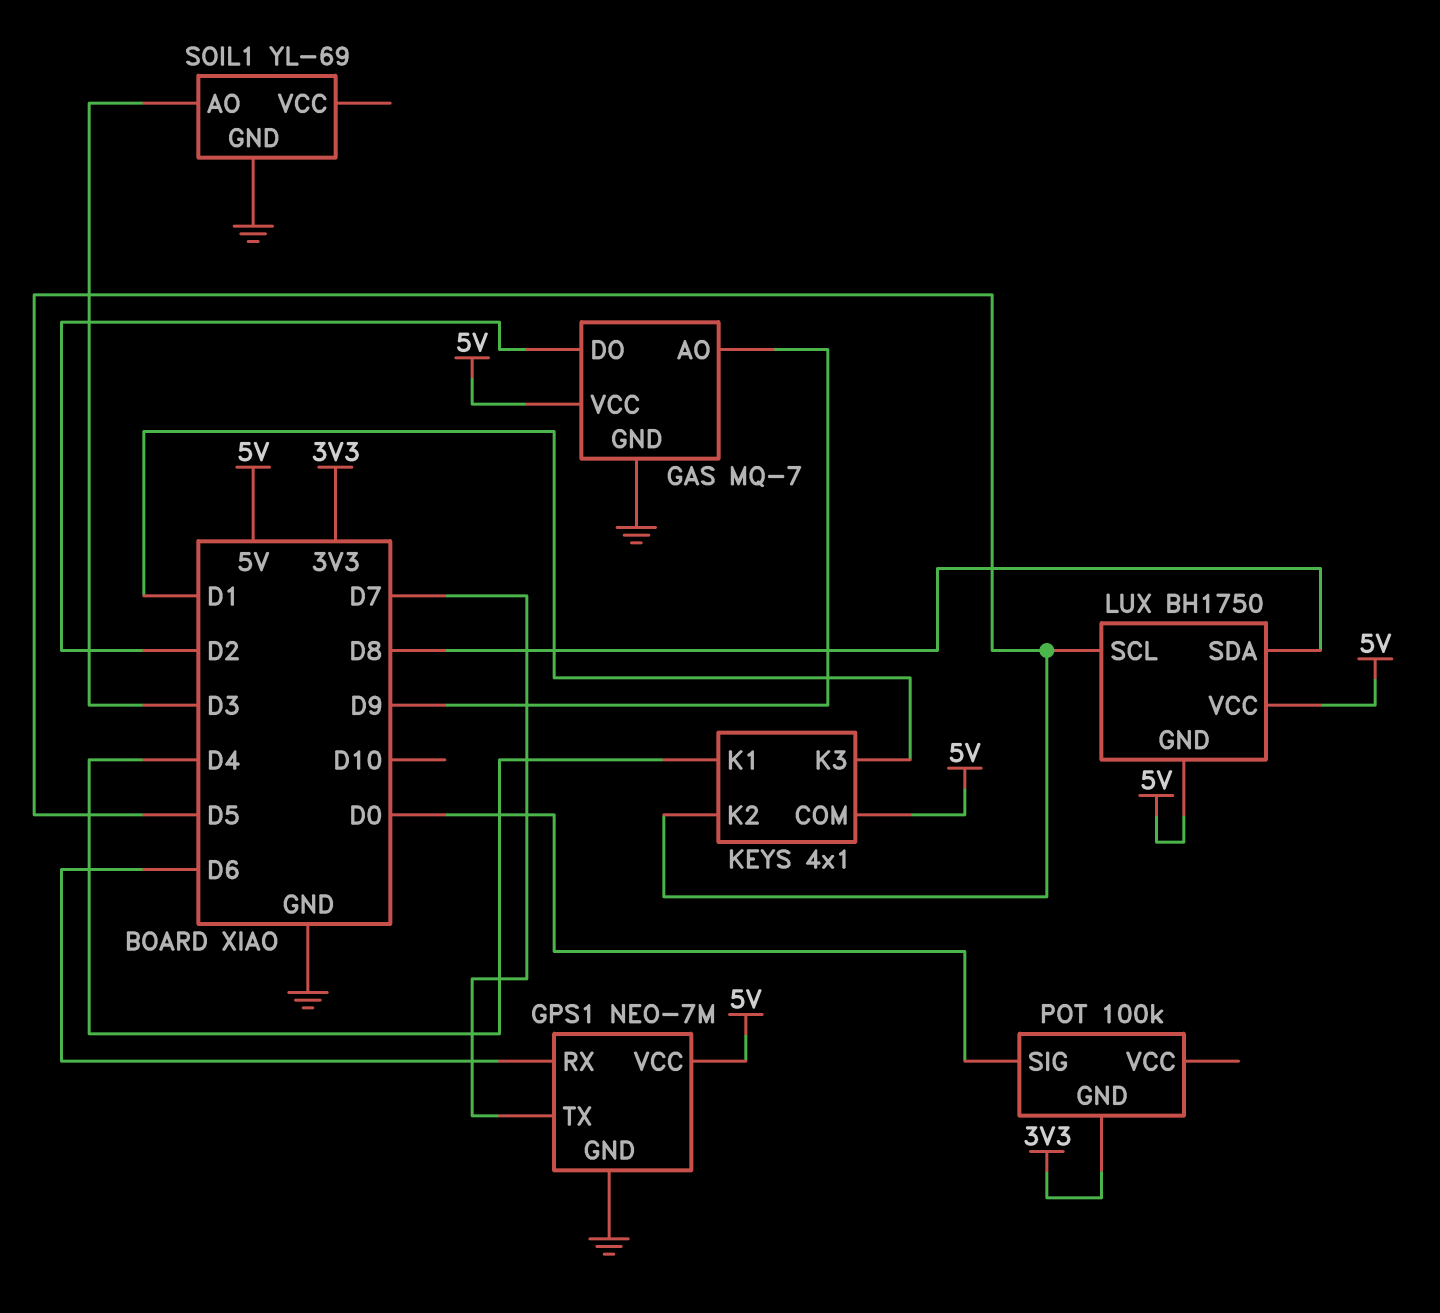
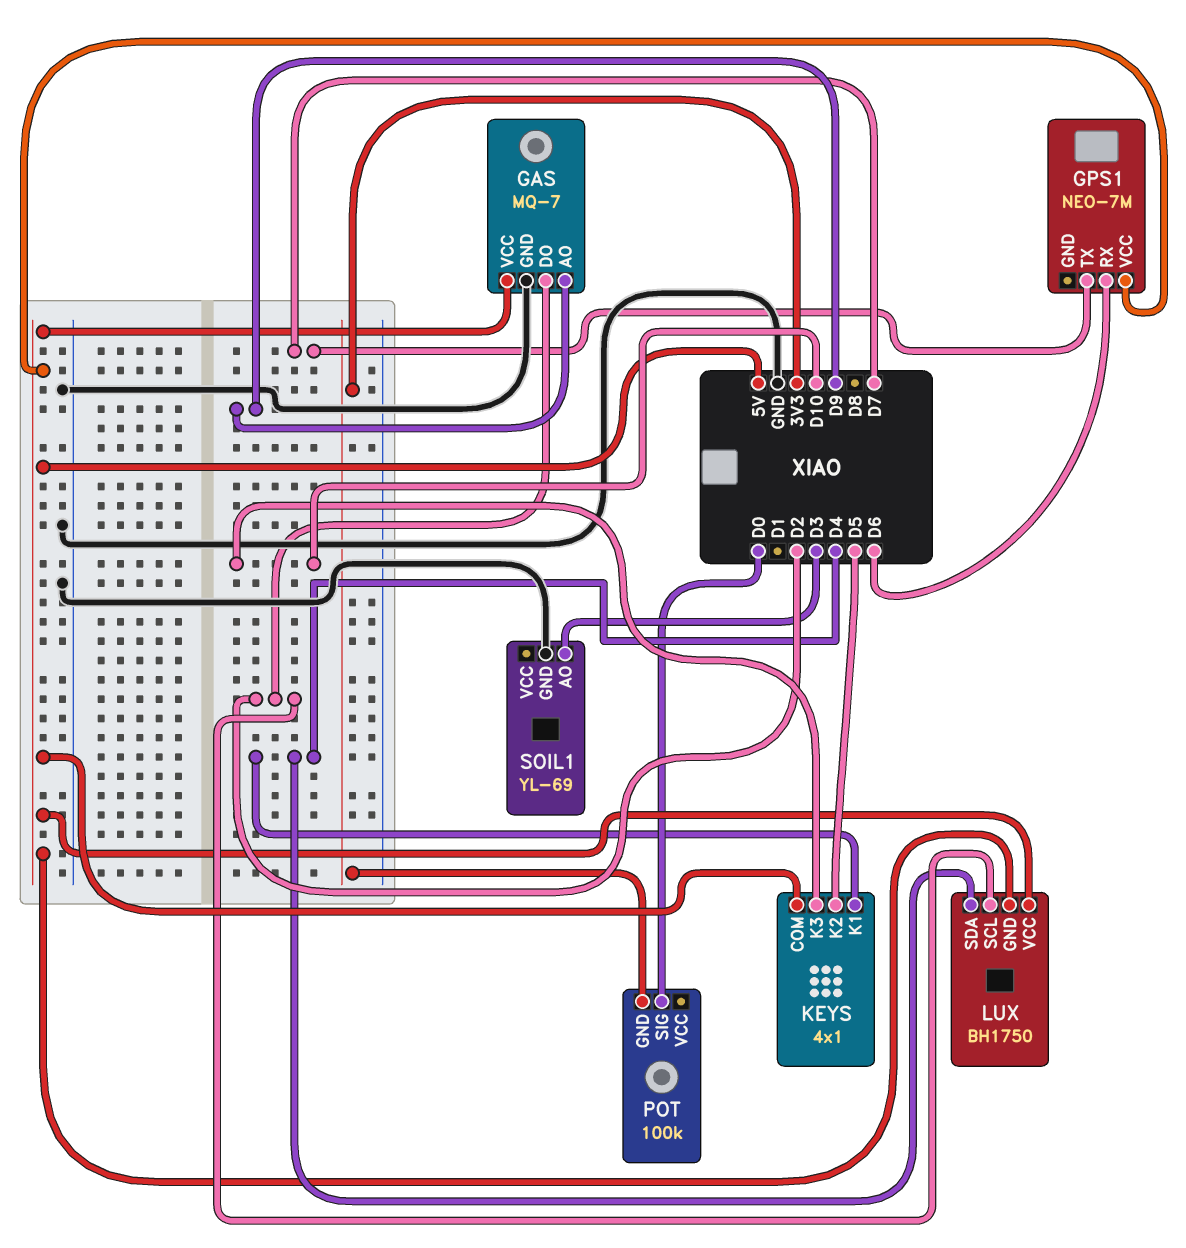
GPS1 pin GND: GND -> none
KEYS pin K3: D1 -> D10
LUX pin SCL: D5 -> D2
LUX pin SDA: D8 -> D4

